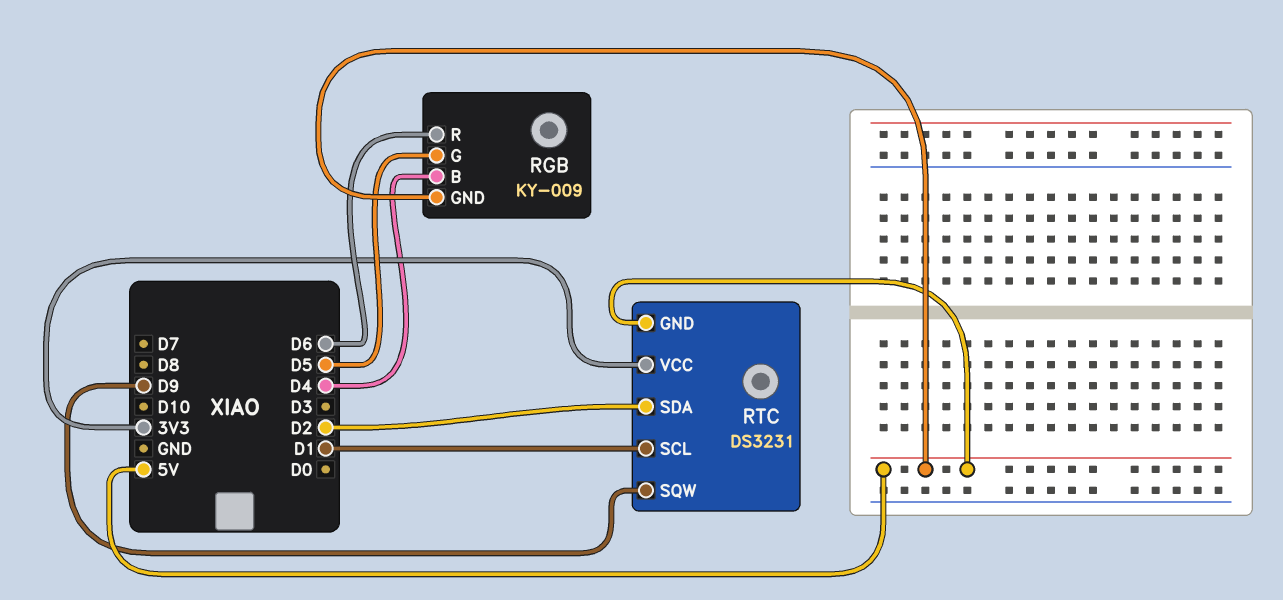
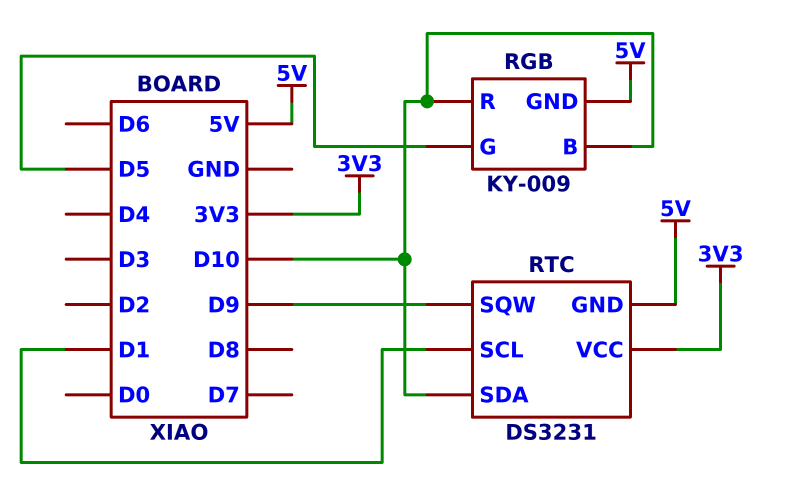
RGB pin B: D4 -> D10
RGB pin R: D6 -> D10
RTC pin SDA: D2 -> D10

